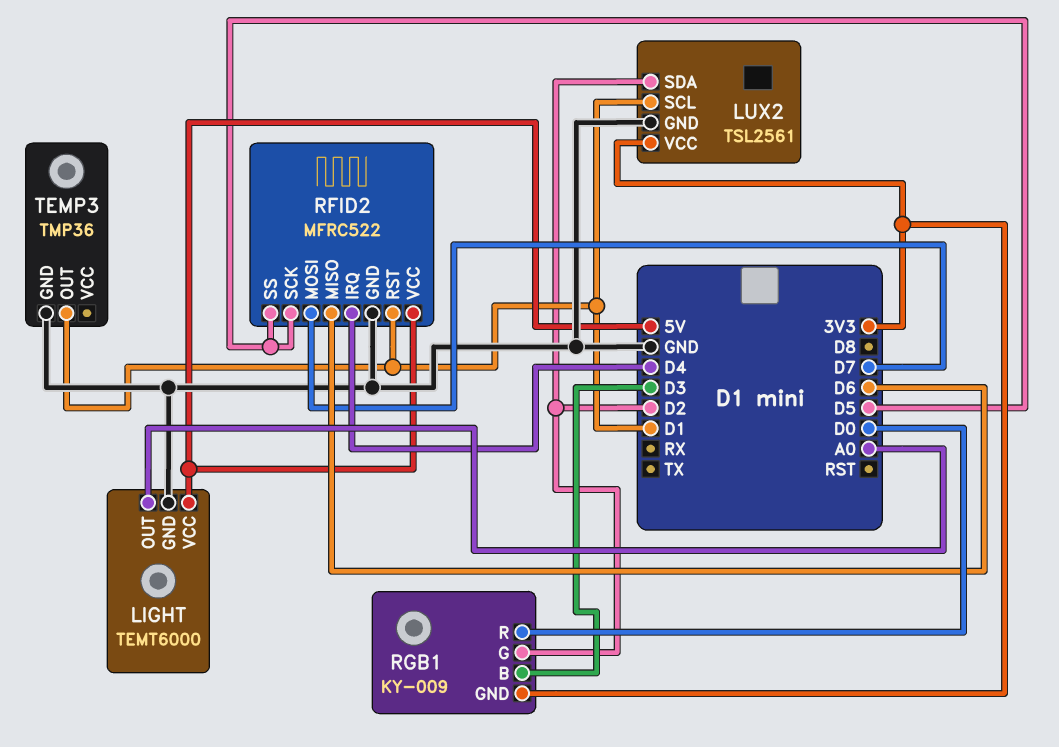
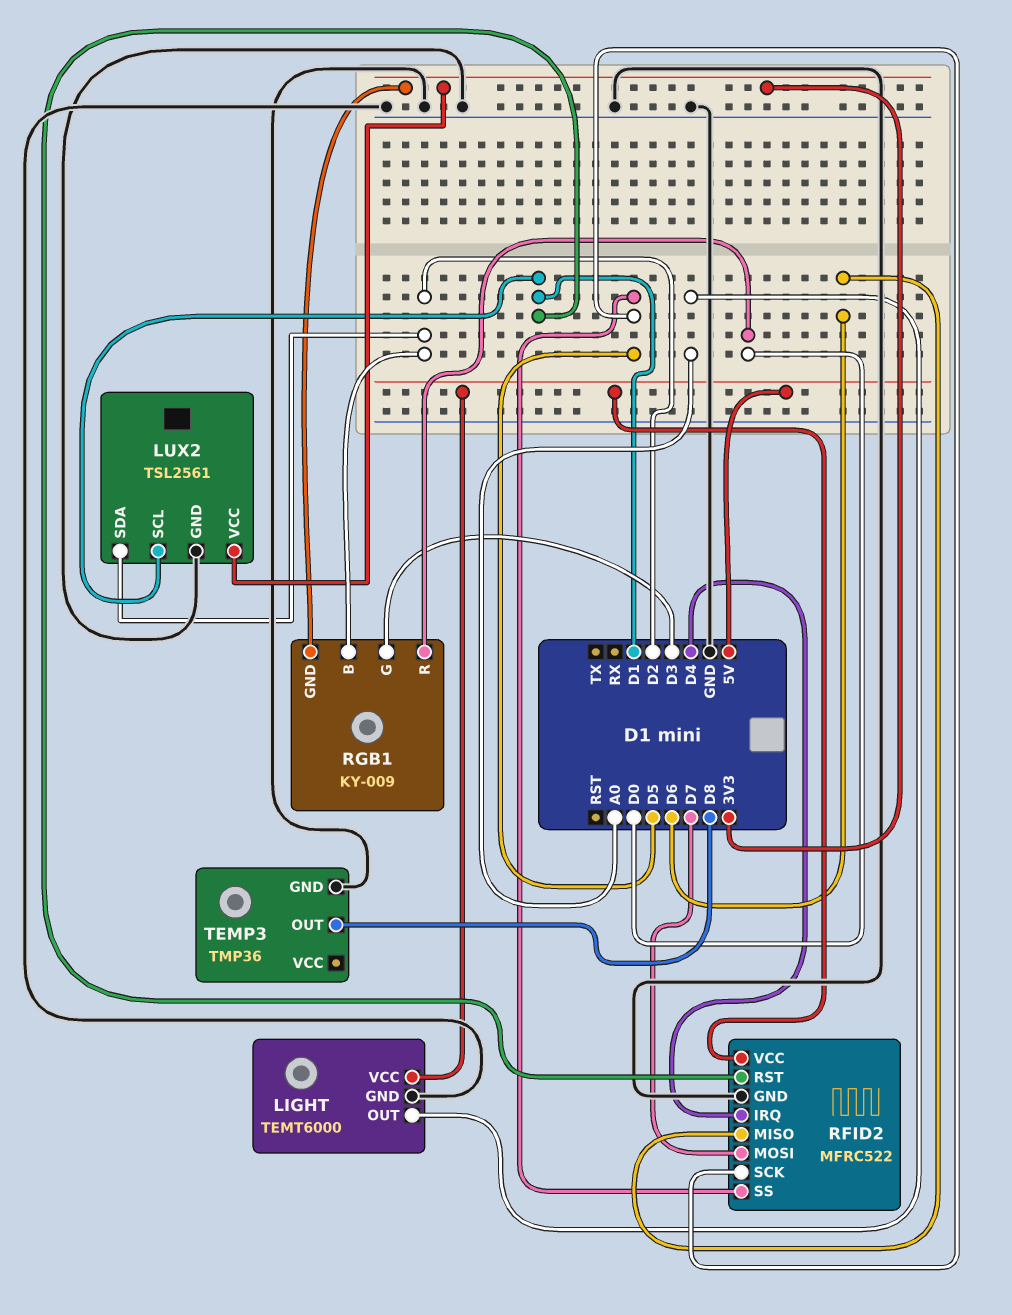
RGB1 pin B: D3 -> D2
RGB1 pin G: D2 -> D3
TEMP3 pin OUT: D1 -> D8

